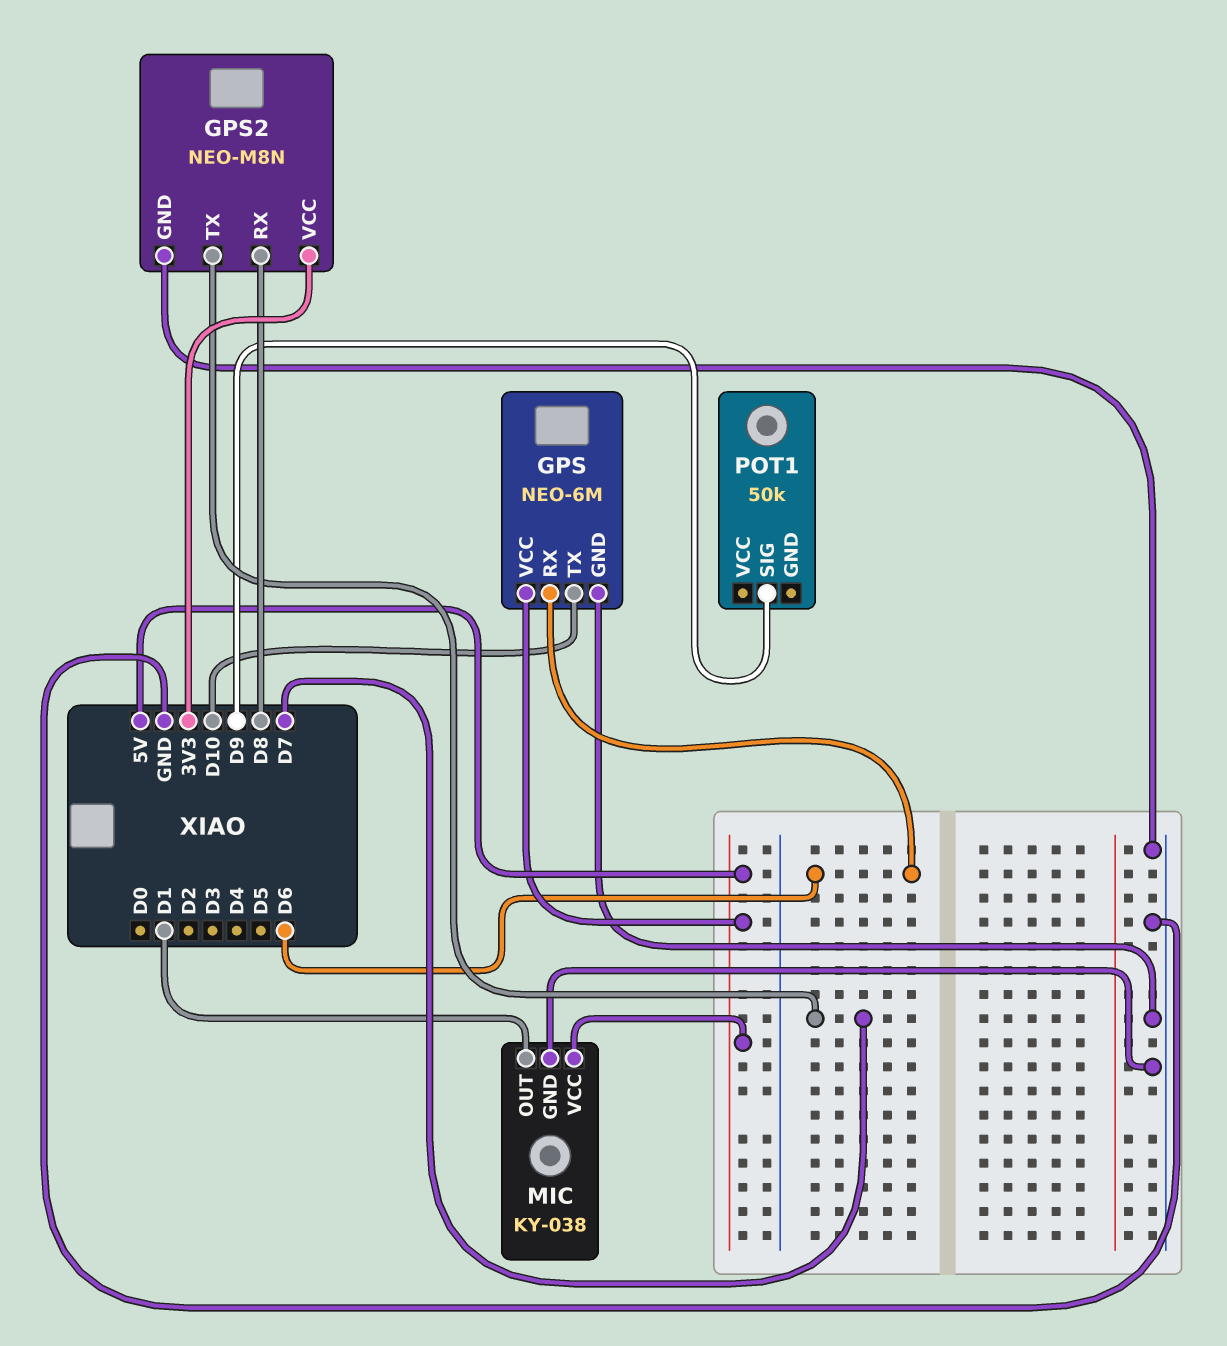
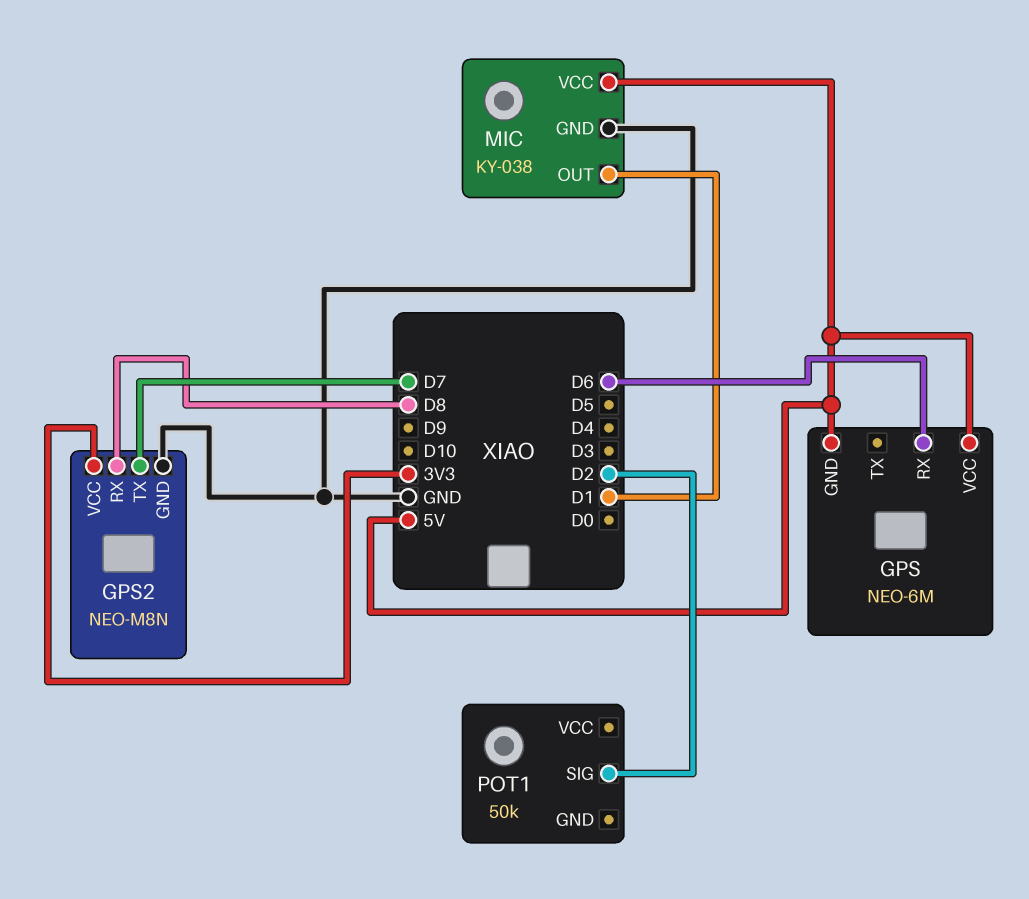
GPS pin GND: GND -> 5V
GPS pin TX: D10 -> none
POT1 pin SIG: D9 -> D2

